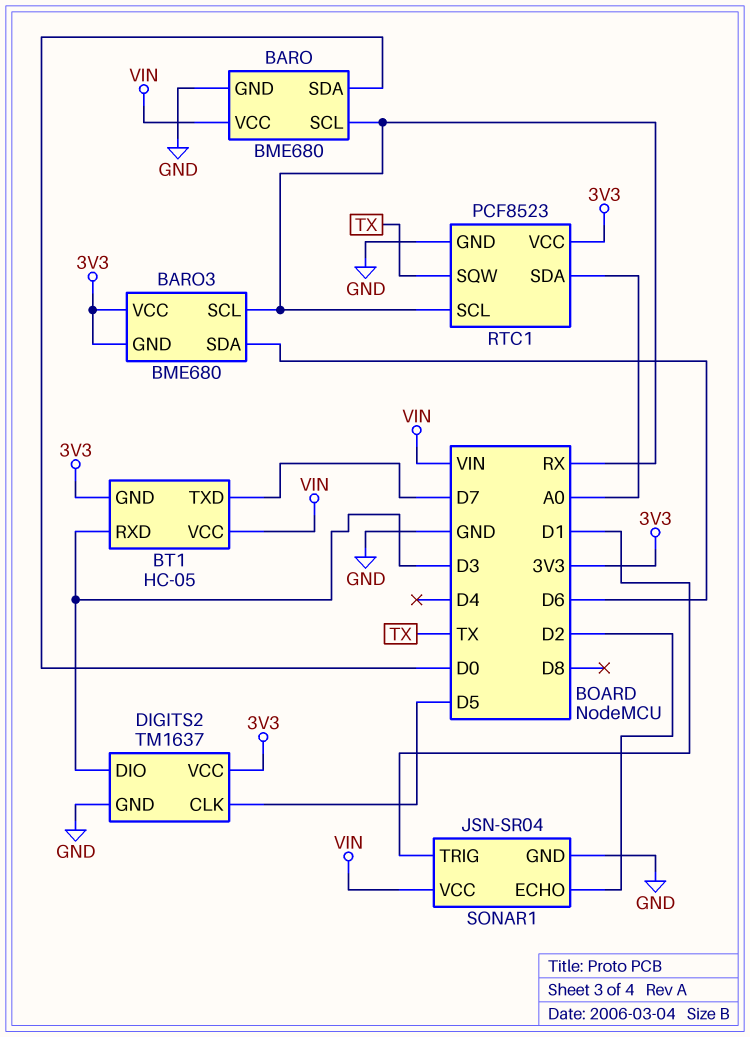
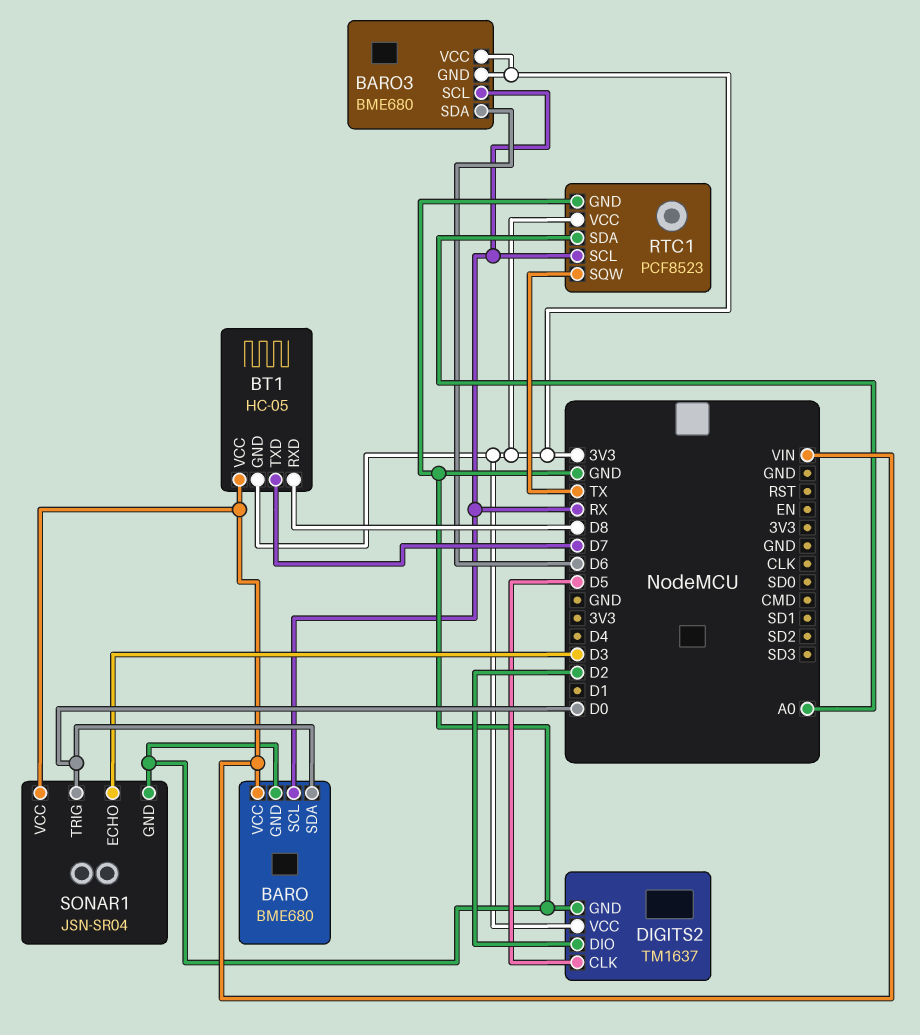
BT1 pin RXD: D3 -> D8
DIGITS2 pin DIO: D3 -> D2
SONAR1 pin ECHO: D2 -> D3
SONAR1 pin TRIG: D1 -> D0

